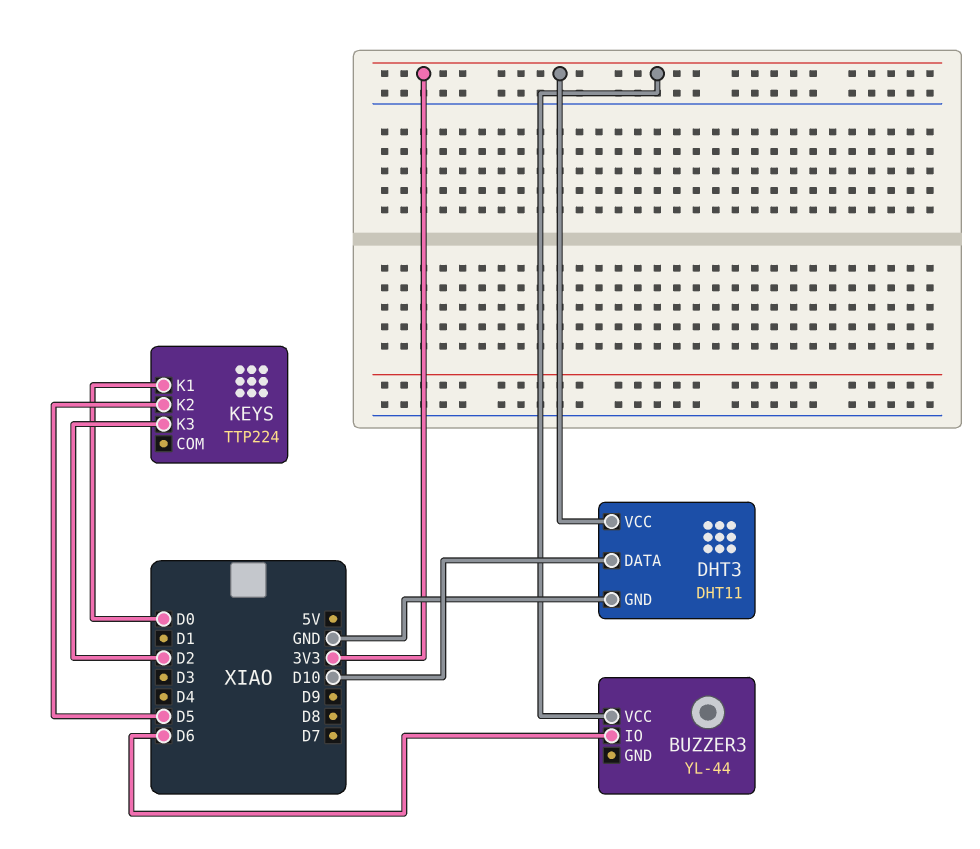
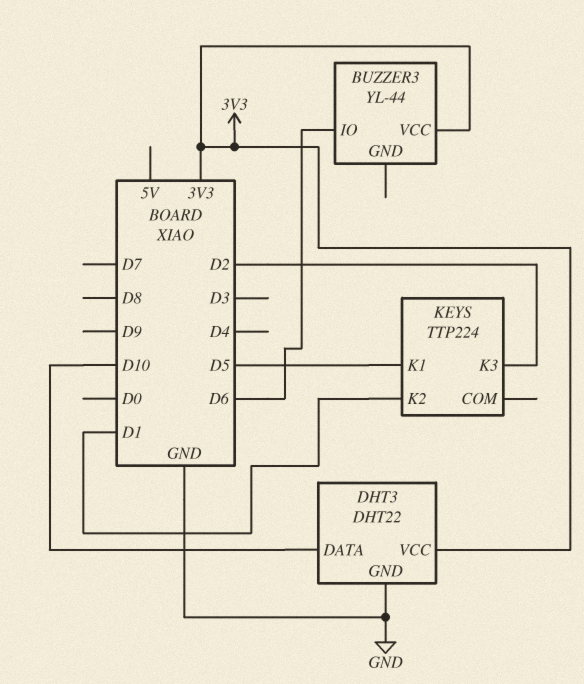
DHT3: DHT11 -> DHT22
KEYS pin K1: D0 -> D5
KEYS pin K2: D5 -> D1

